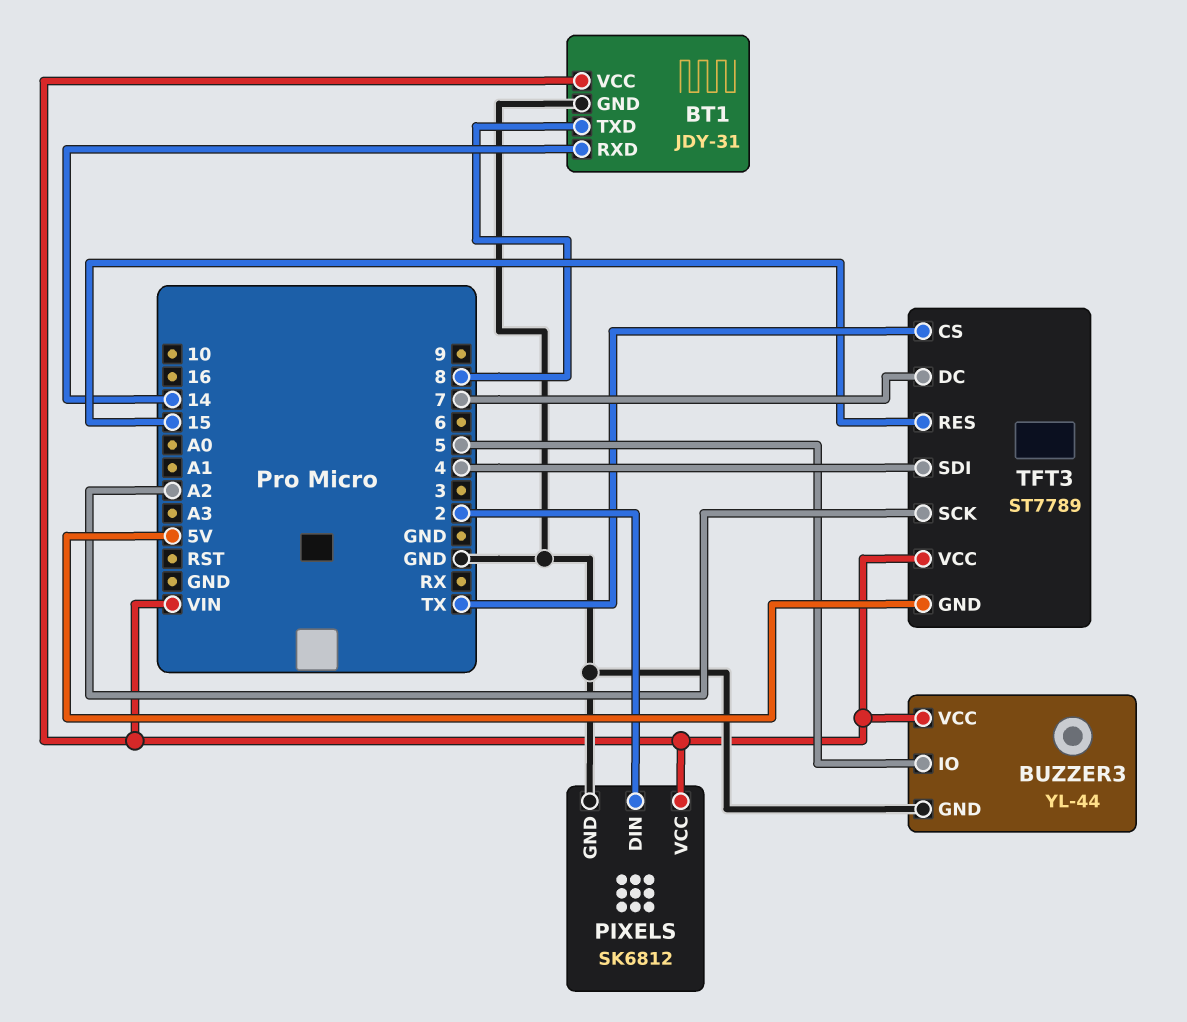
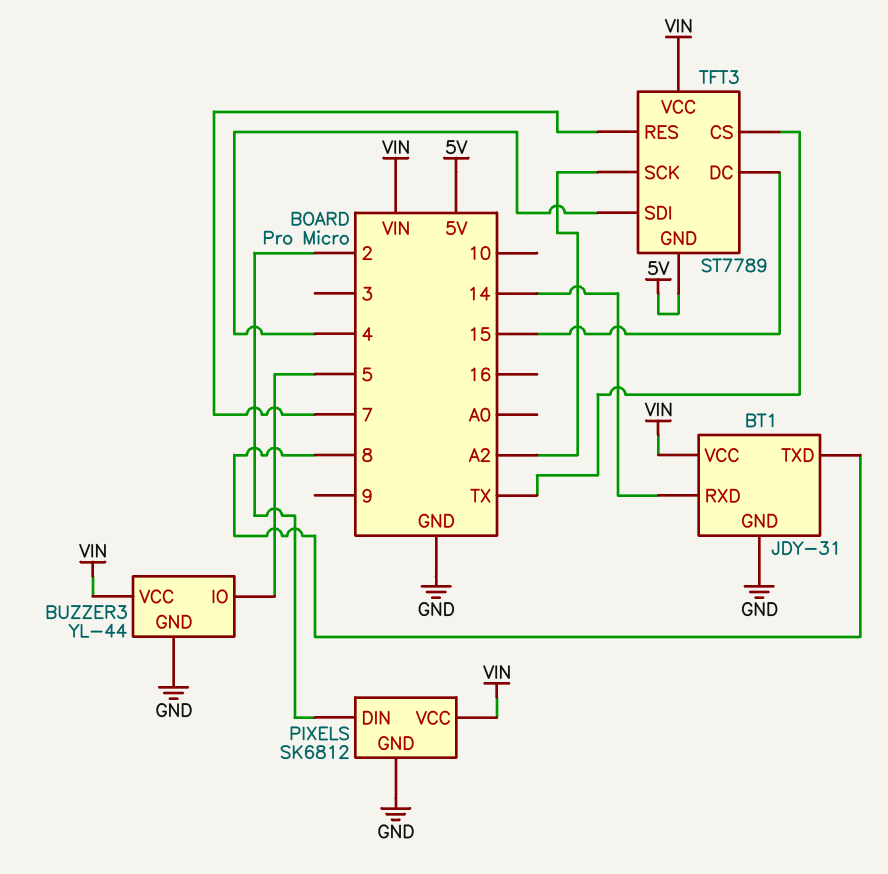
TFT3 pin DC: 7 -> 15
TFT3 pin RES: 15 -> 7

